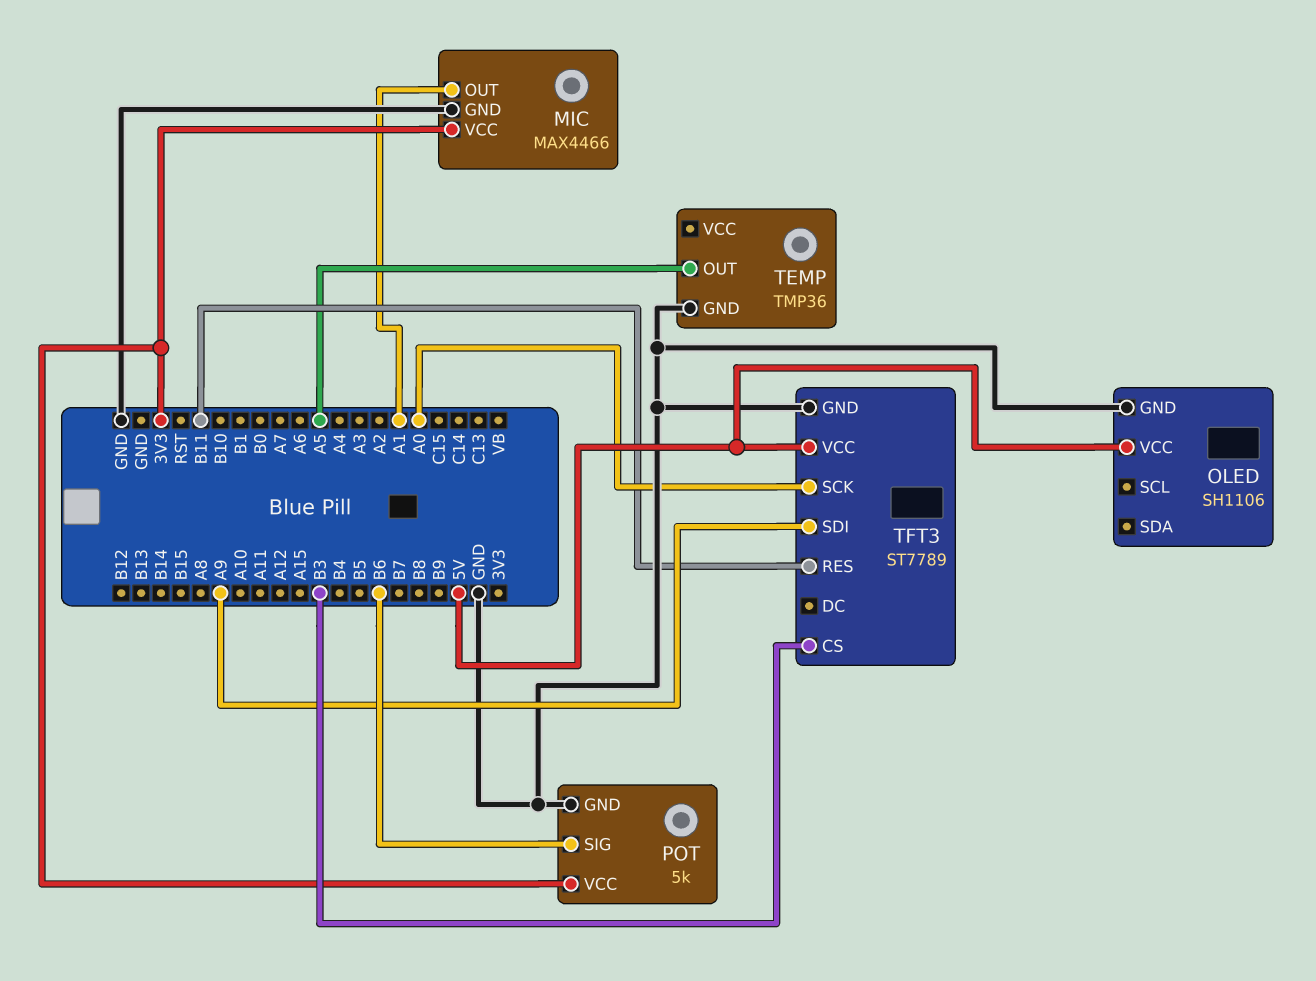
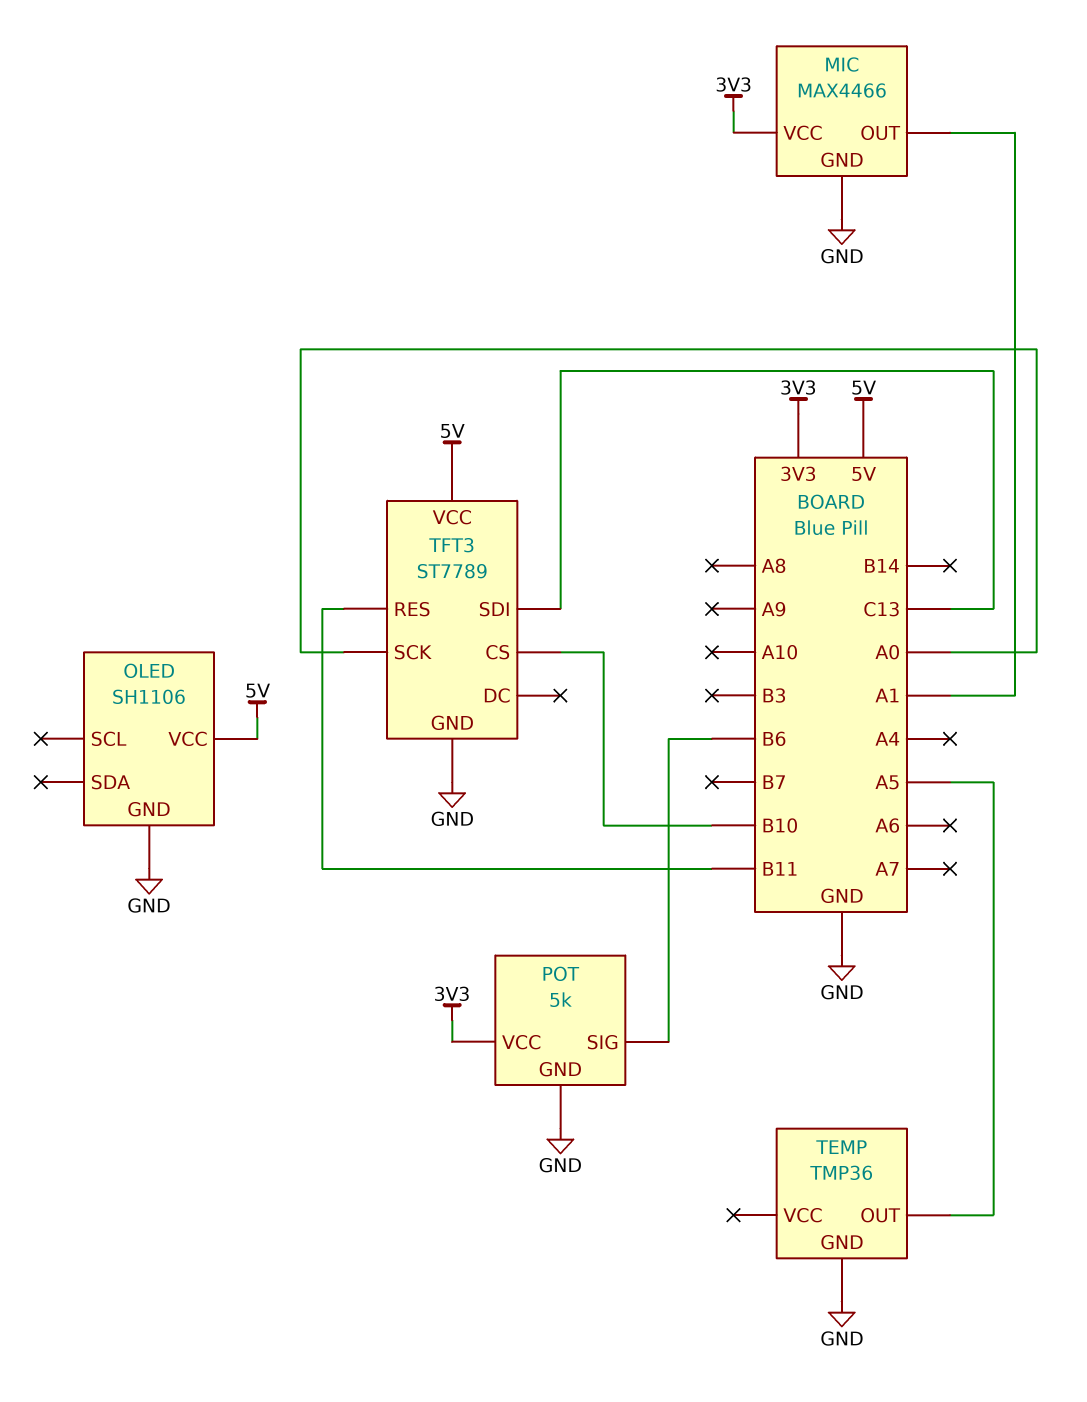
TFT3 pin CS: B3 -> B10
TFT3 pin SDI: A9 -> C13

